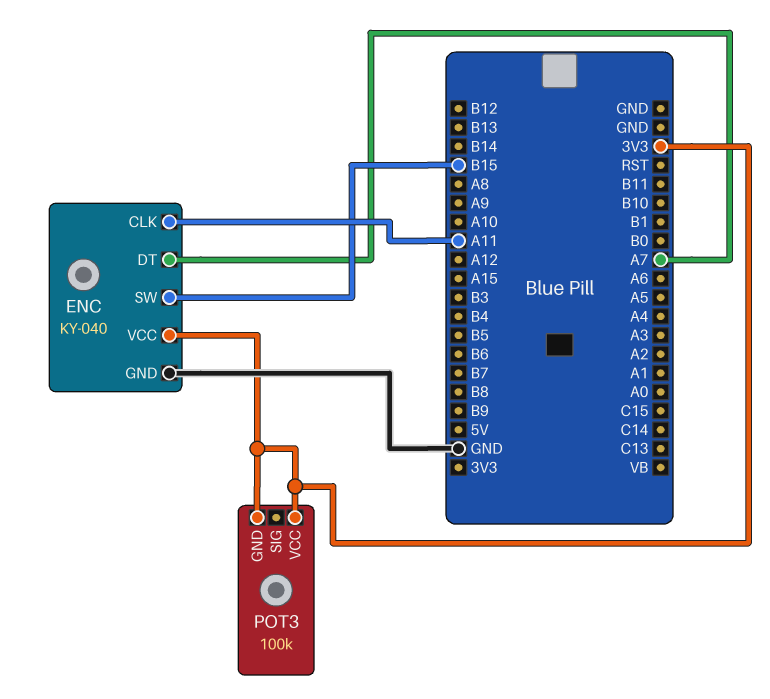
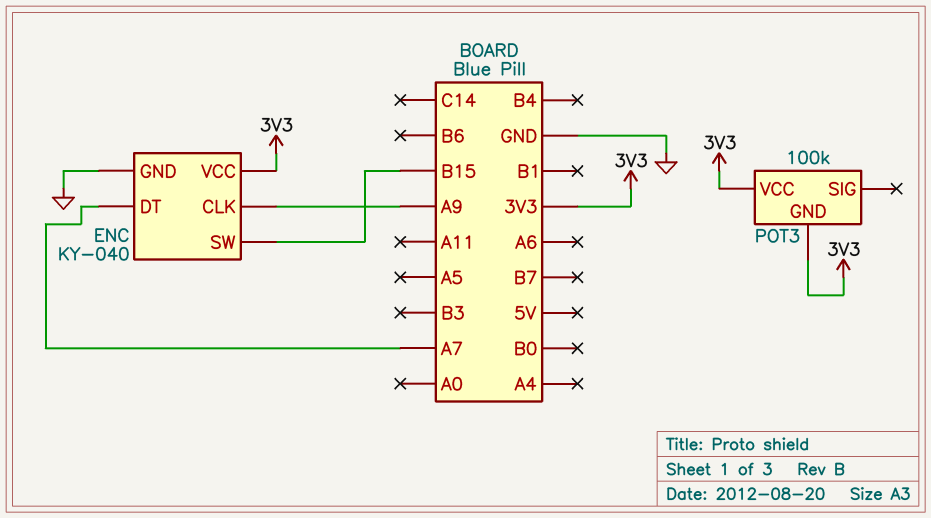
ENC pin CLK: A11 -> A9

